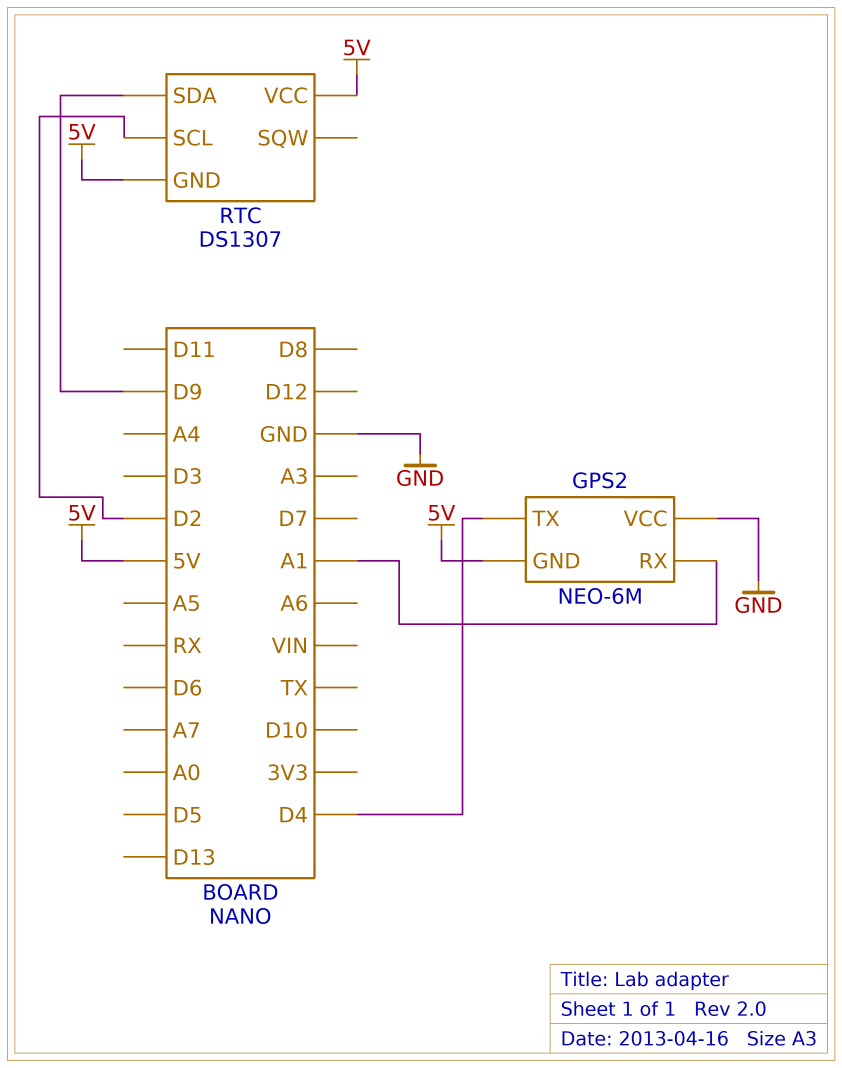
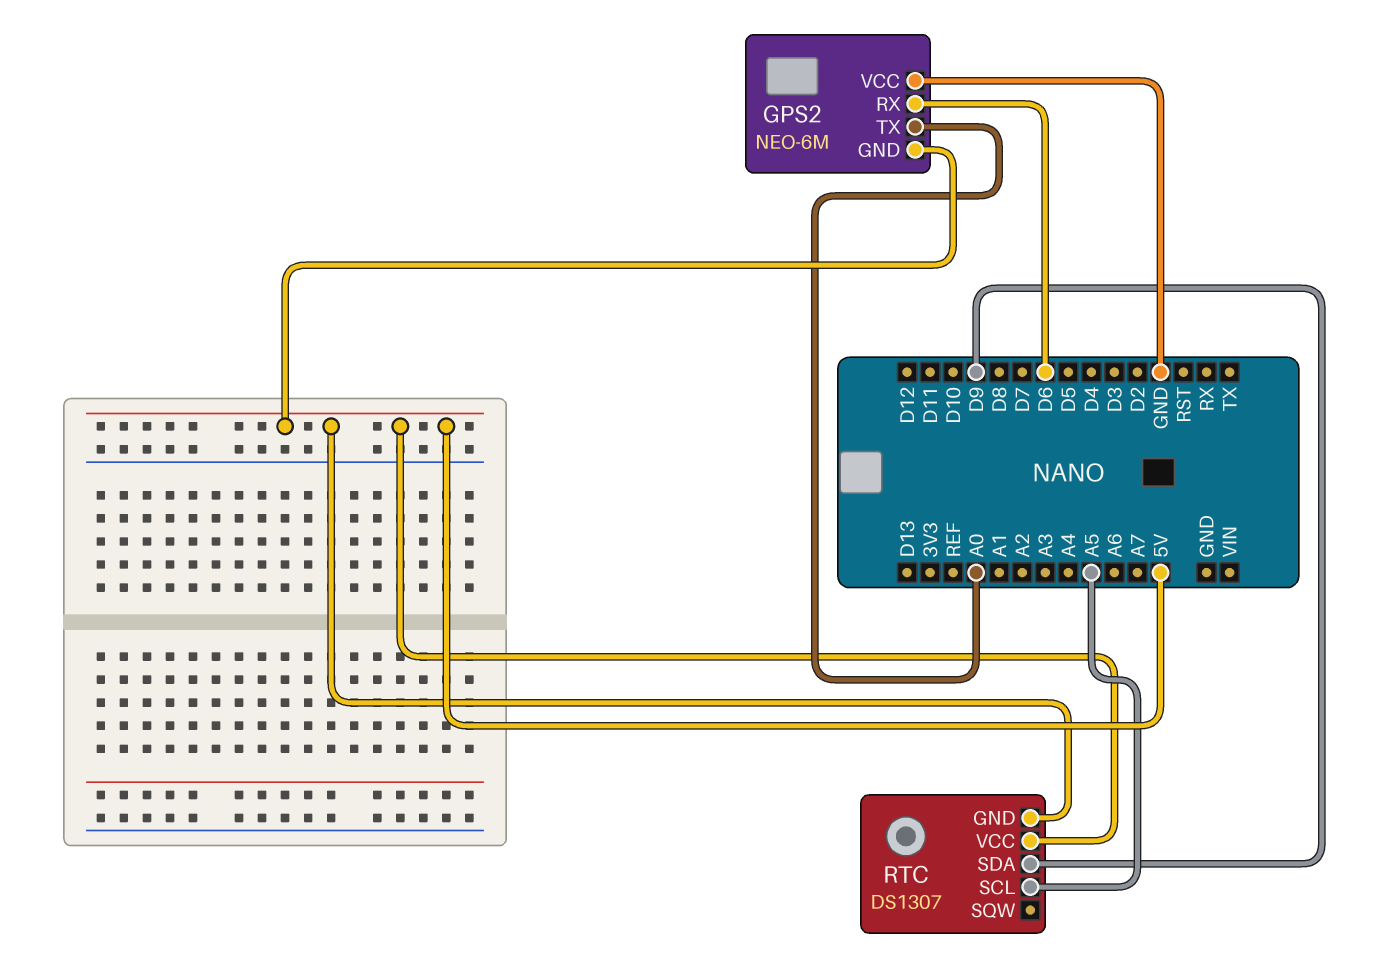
GPS2 pin RX: A1 -> D6
GPS2 pin TX: D4 -> A0
RTC pin SCL: D2 -> A5

